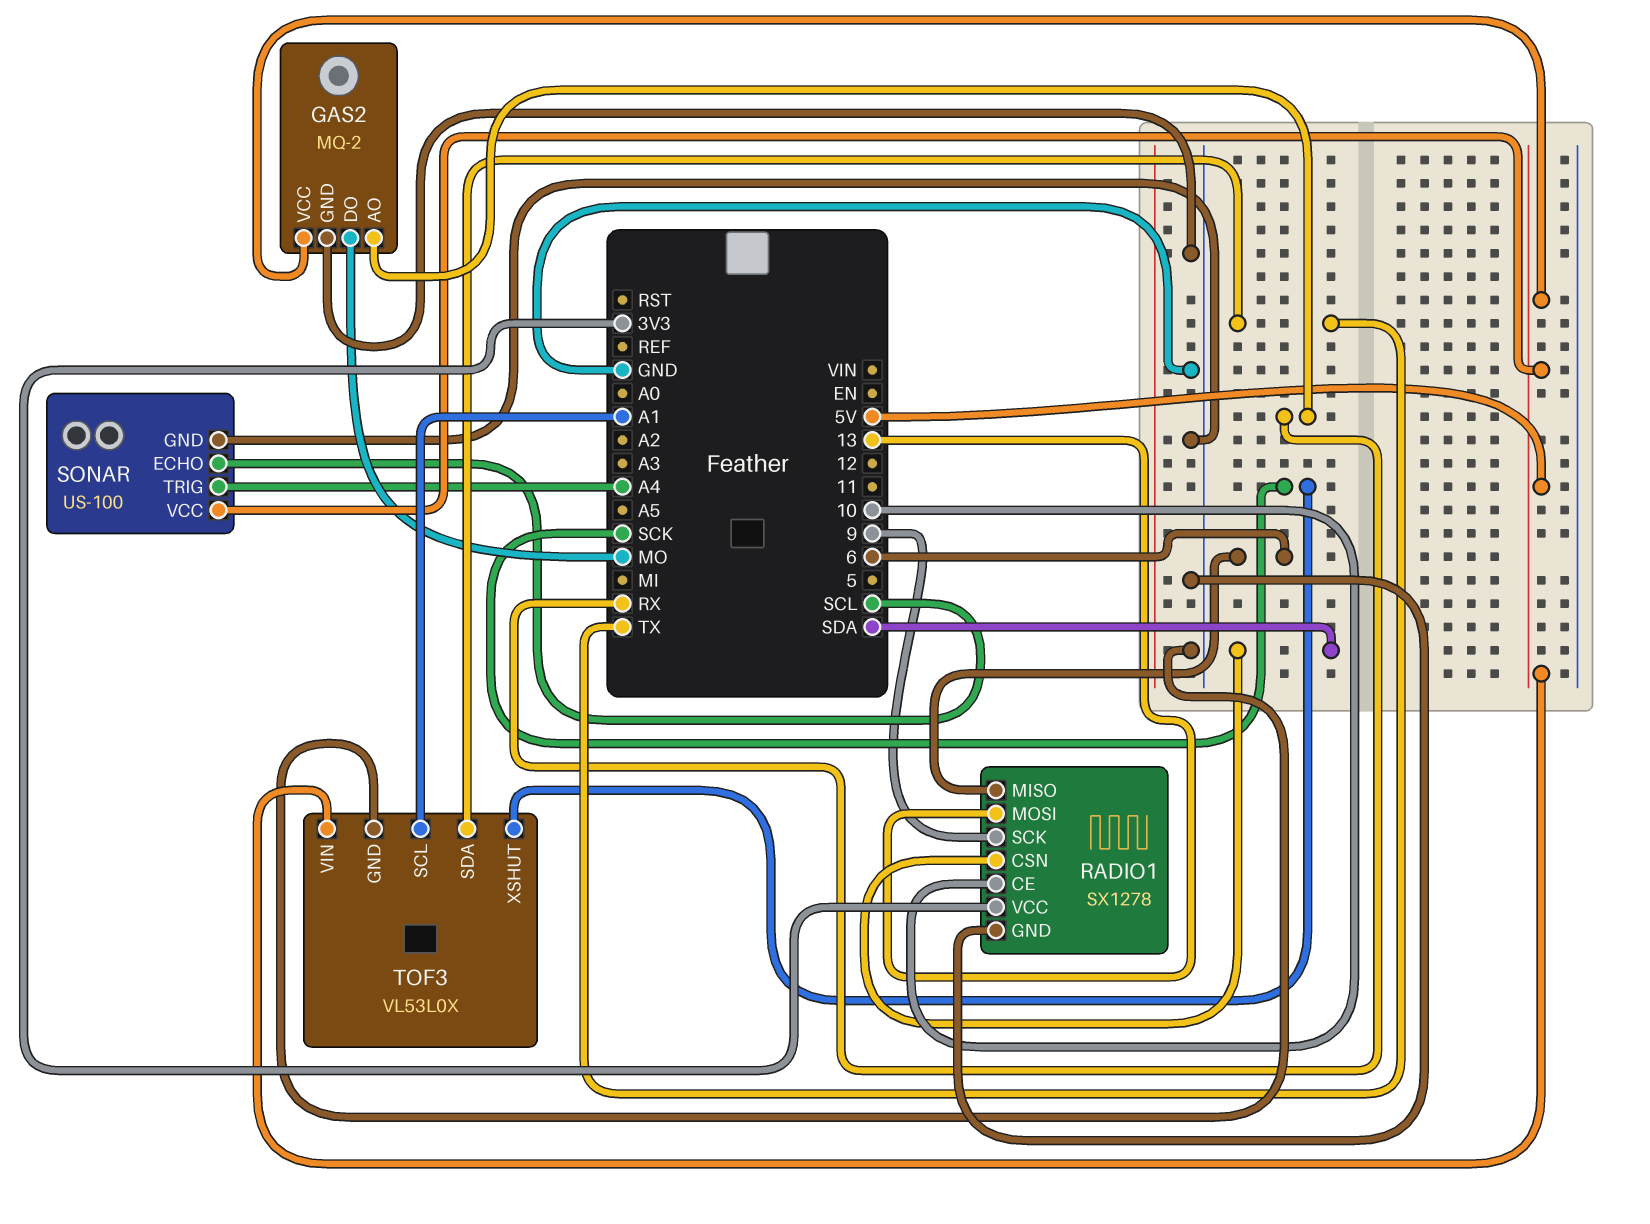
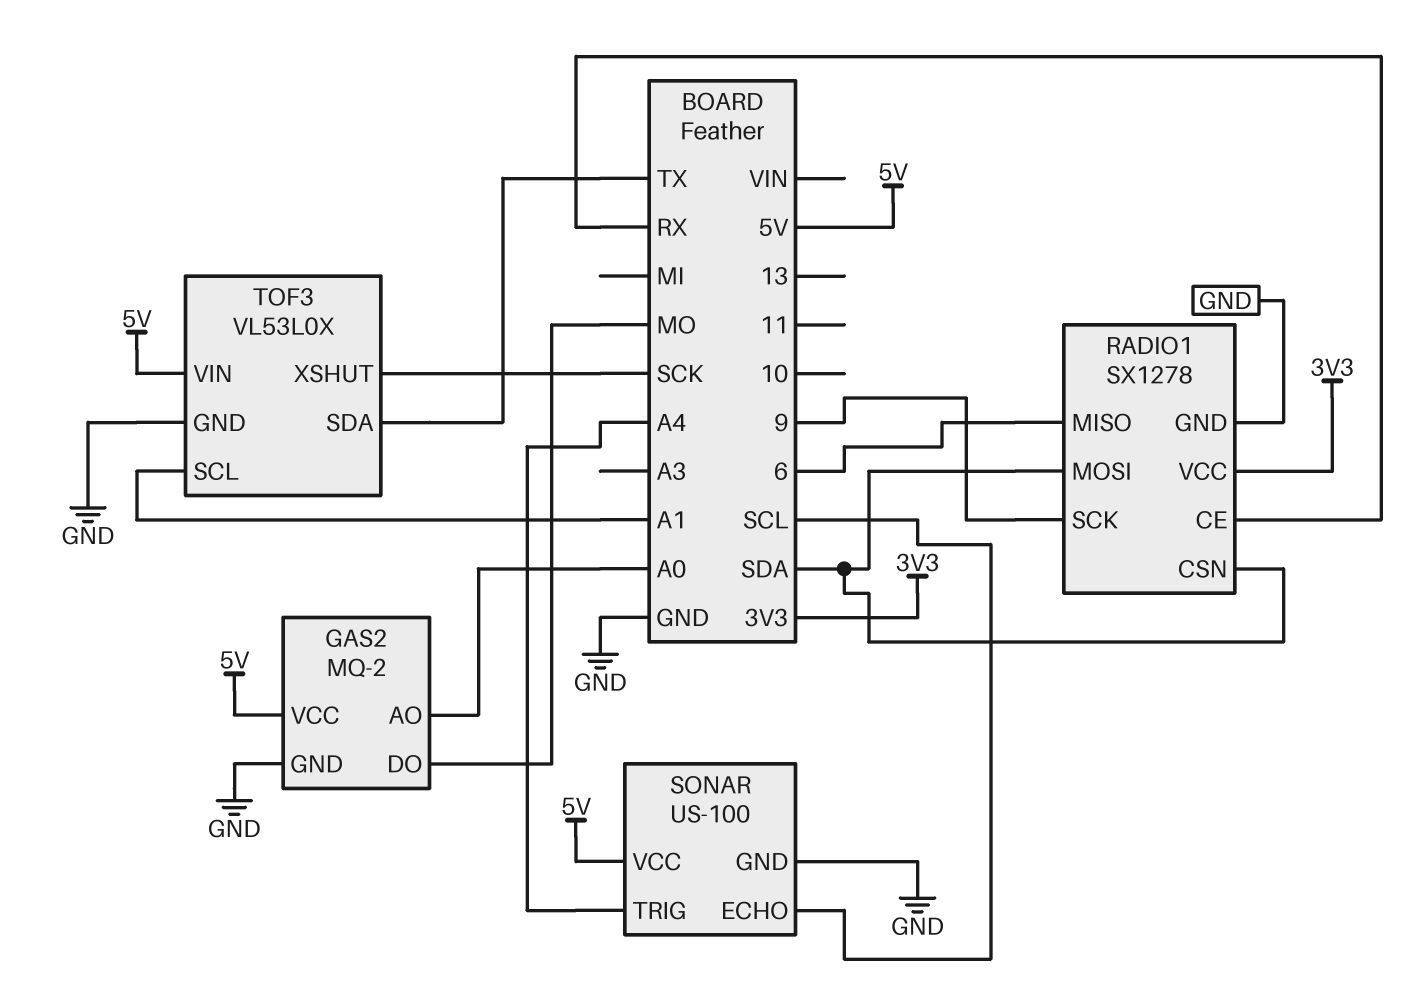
GAS2 pin AO: RX -> A0
RADIO1 pin CE: 10 -> RX
RADIO1 pin MOSI: 13 -> SDA

